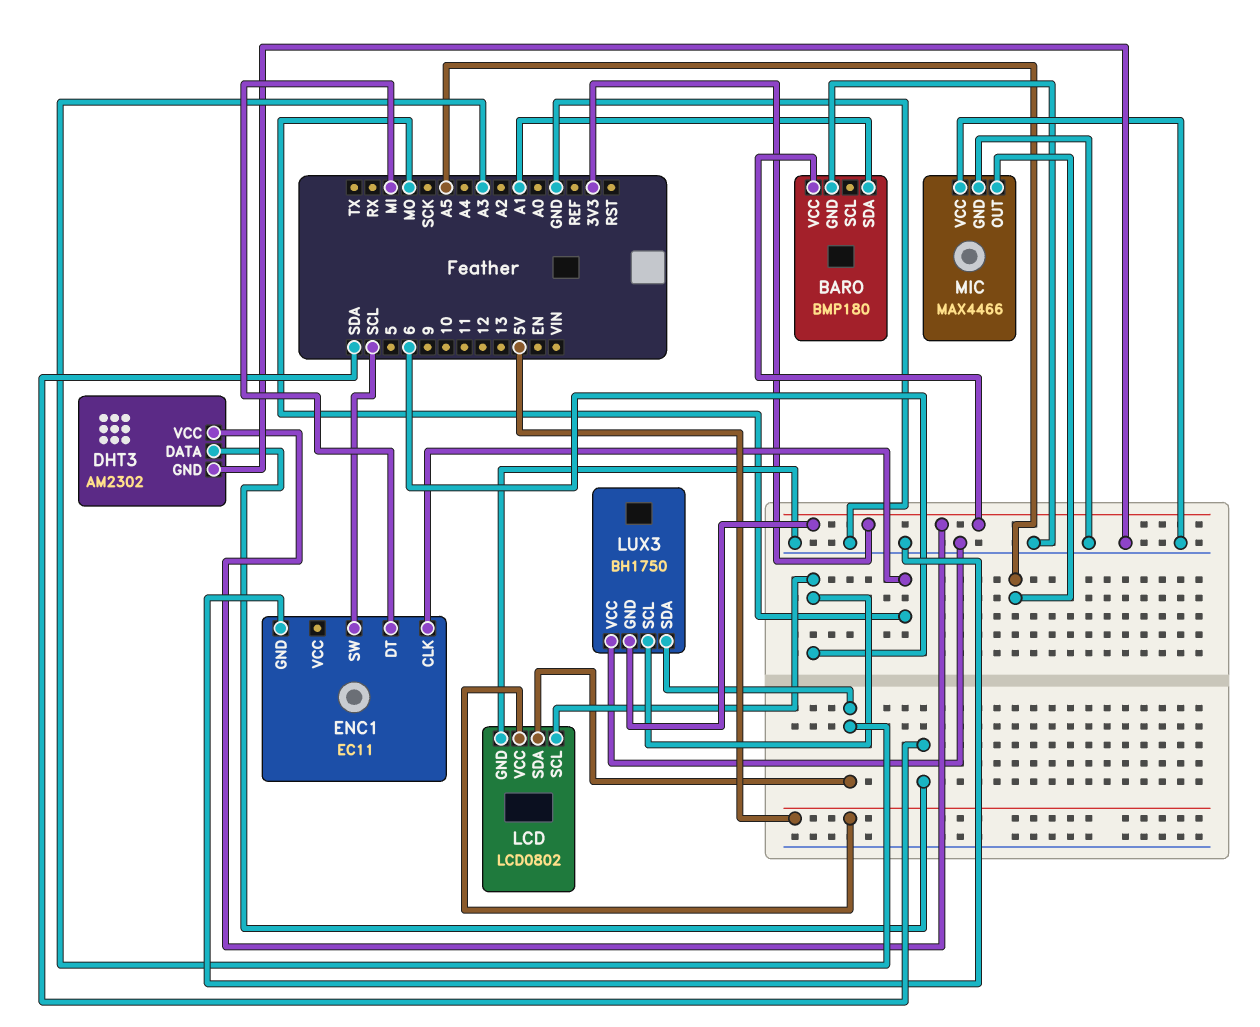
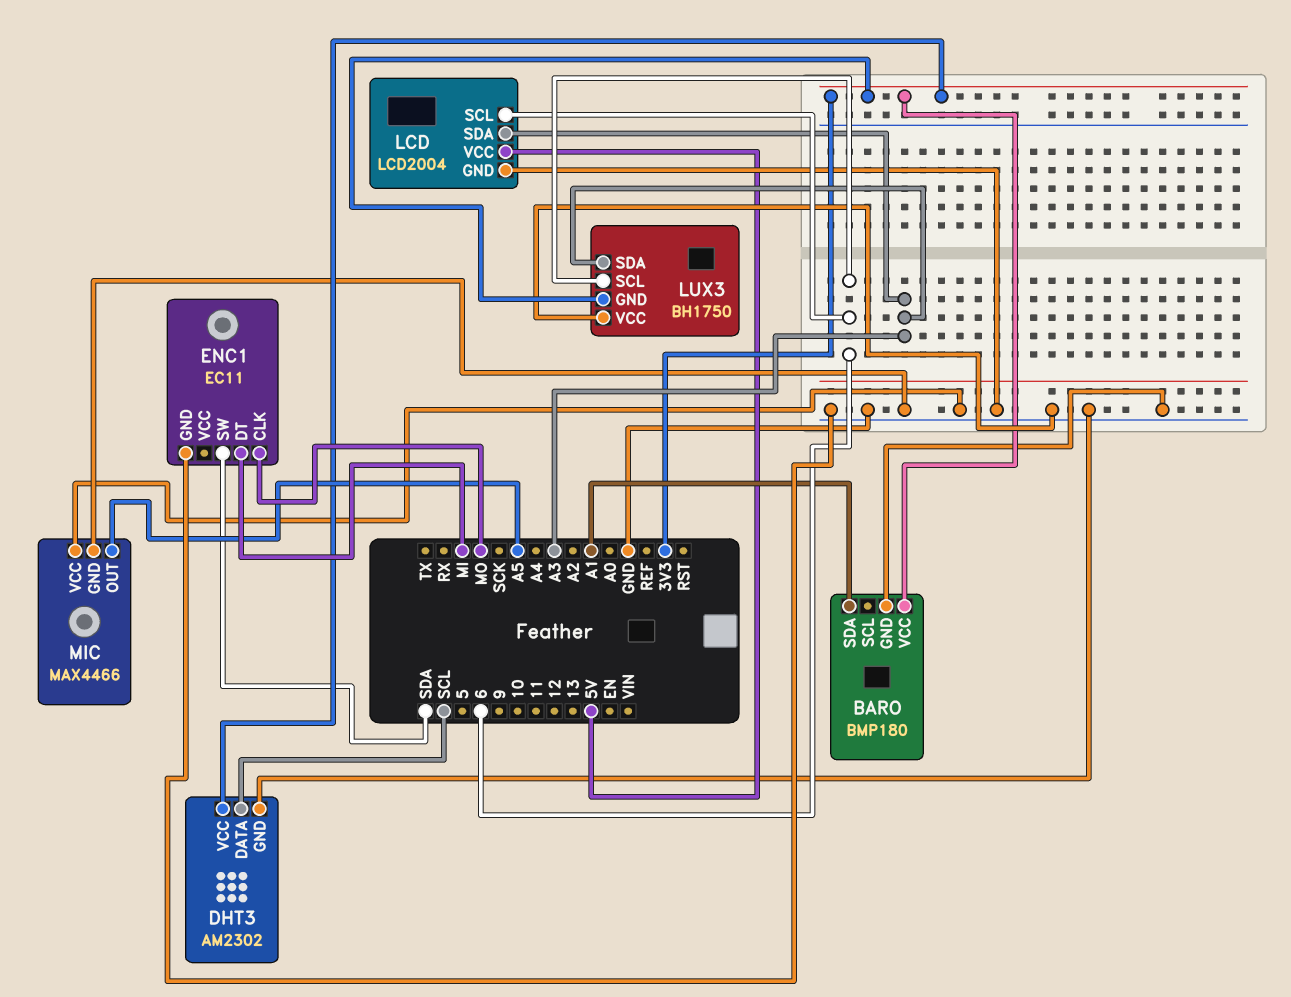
DHT3 pin DATA: SDA -> SCL
ENC1 pin SW: SCL -> SDA
LCD: LCD0802 -> LCD2004

